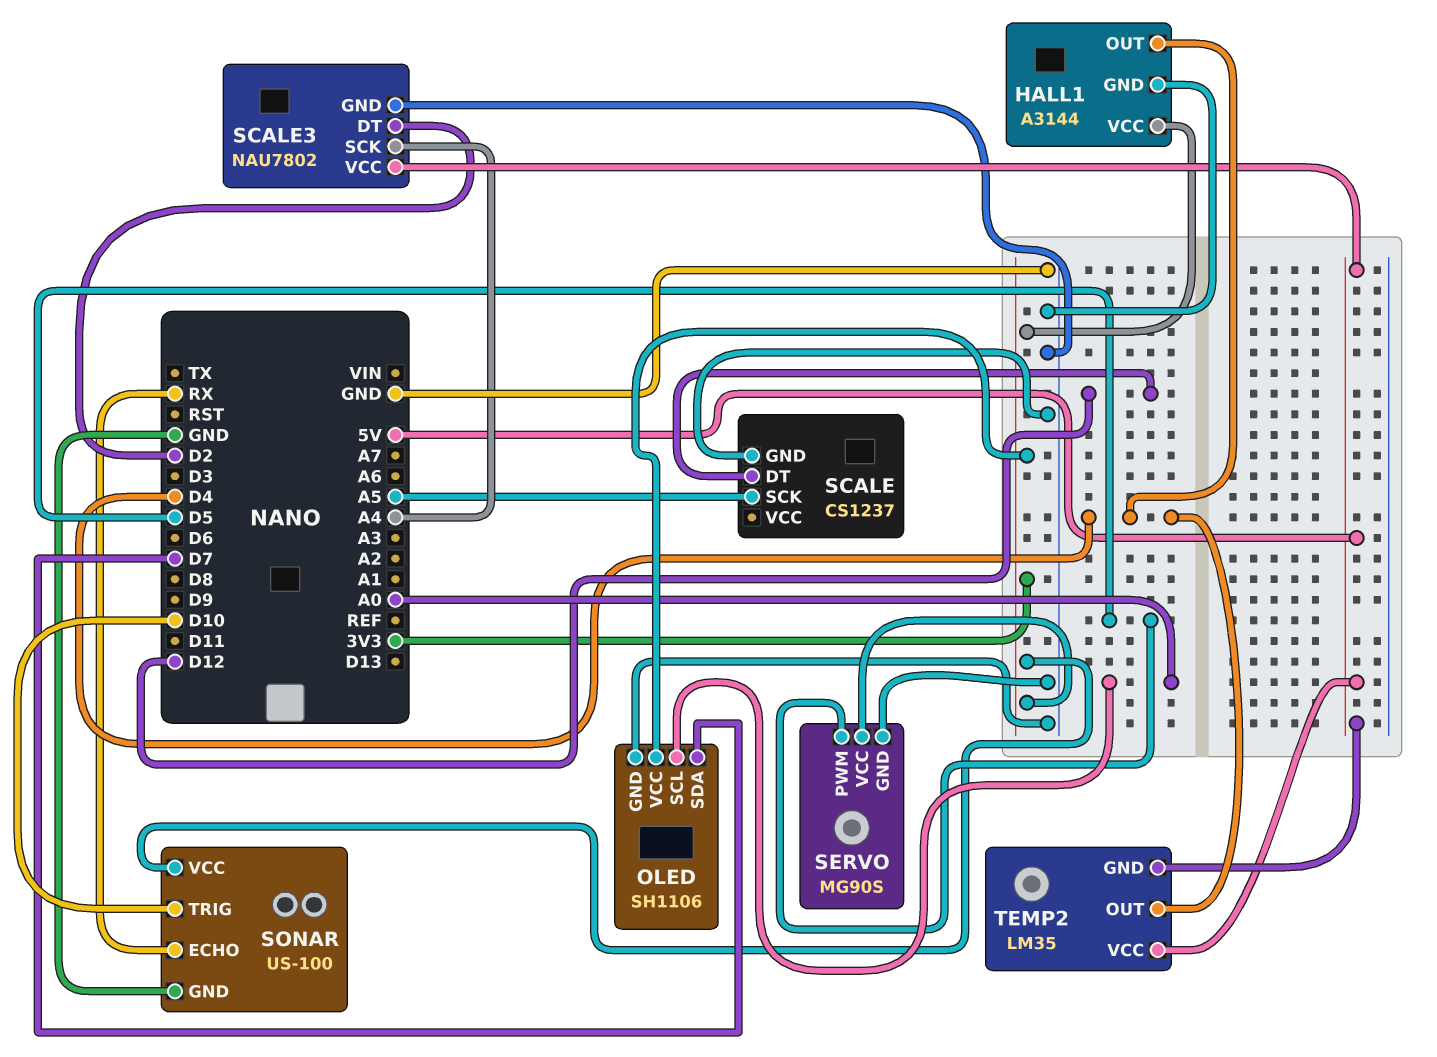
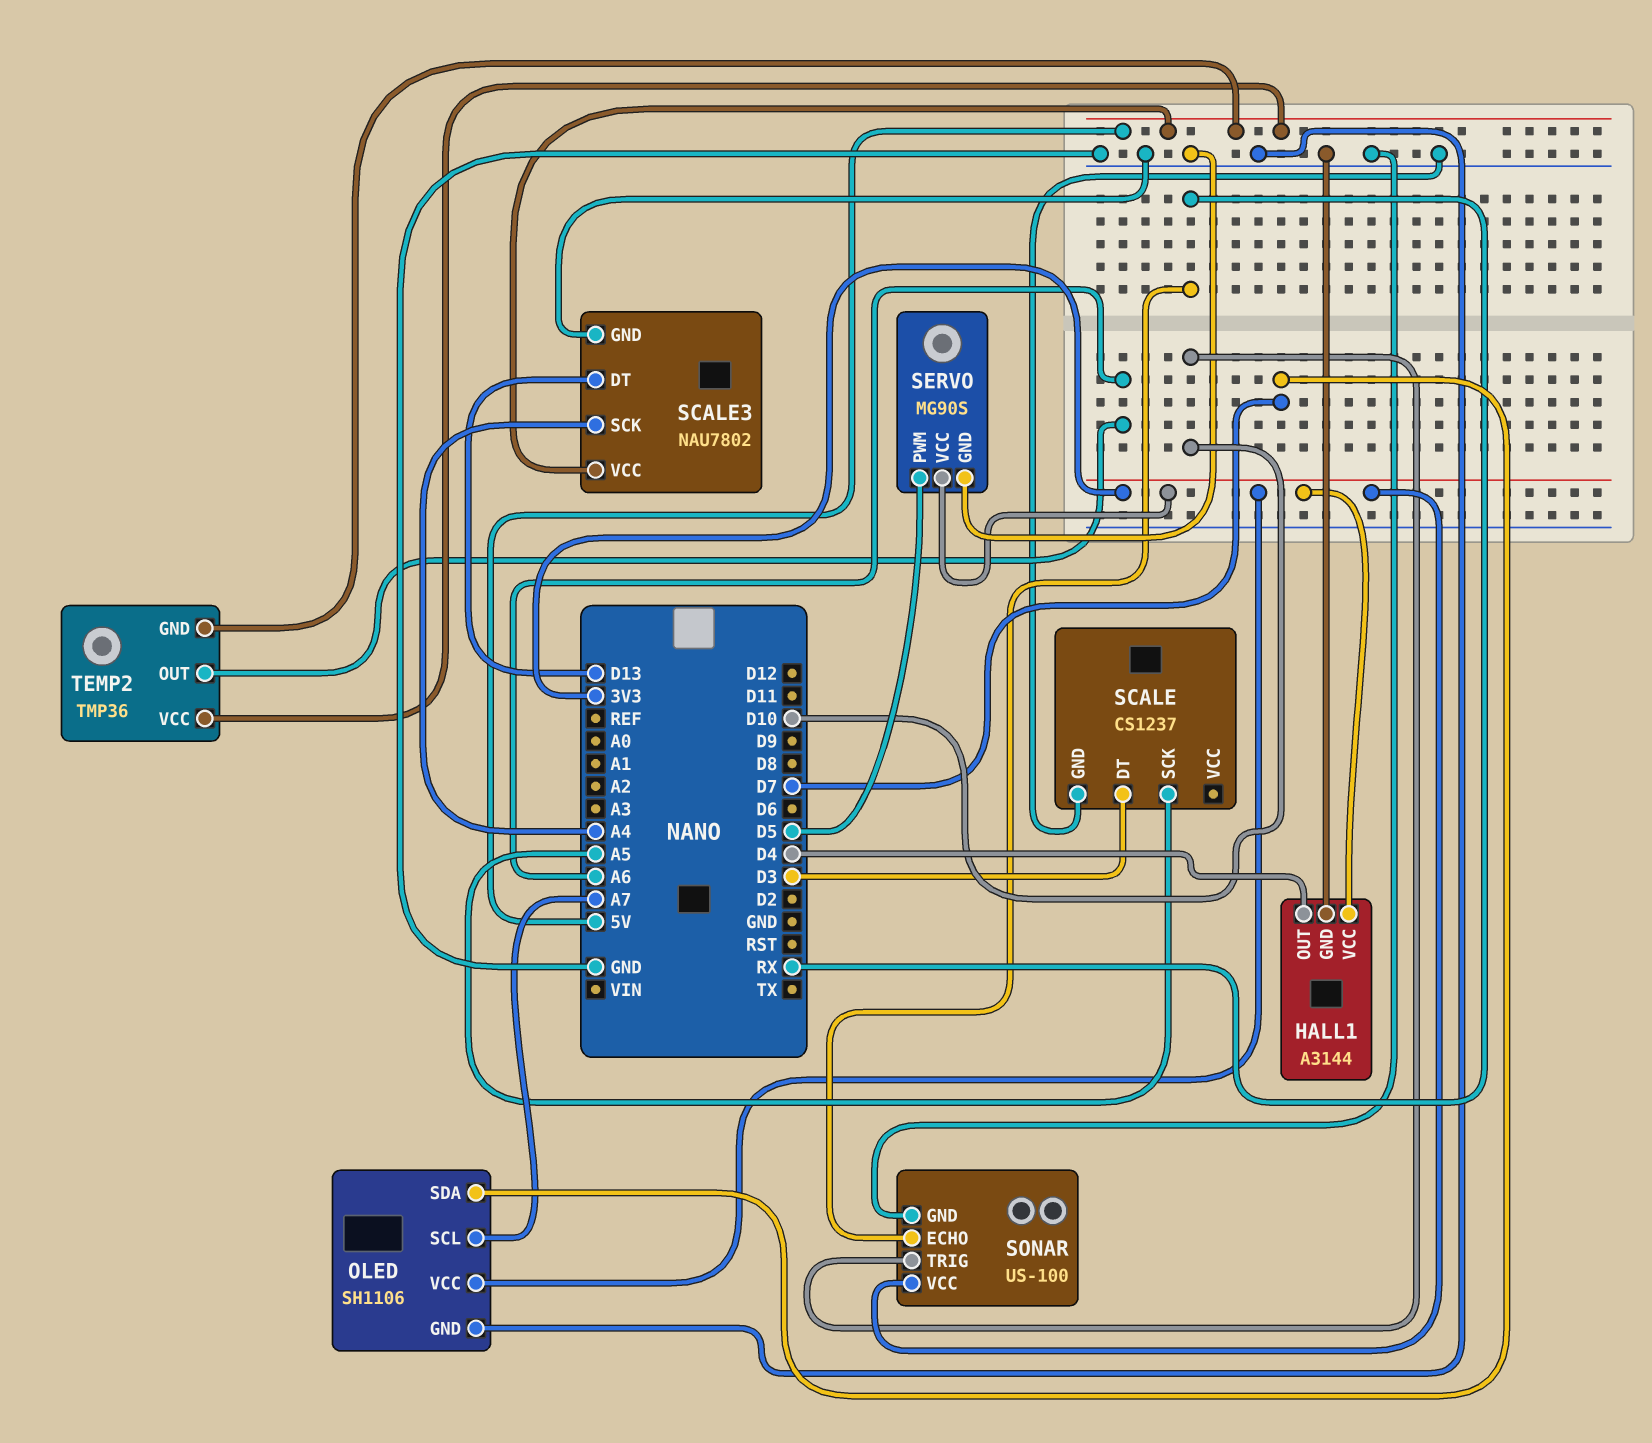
OLED pin SCL: A0 -> A7
SCALE pin DT: D12 -> D3
SCALE3 pin DT: D2 -> D13
TEMP2: LM35 -> TMP36
TEMP2 pin OUT: D4 -> A6

